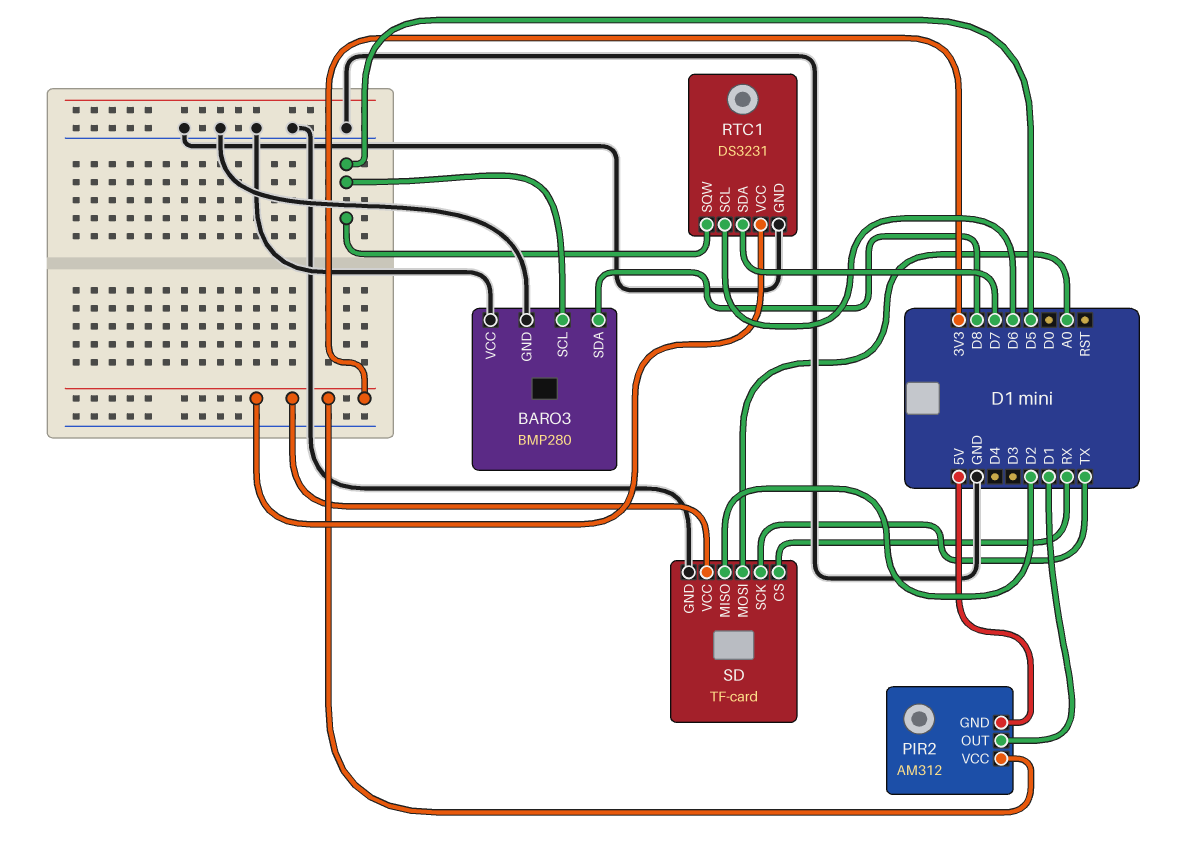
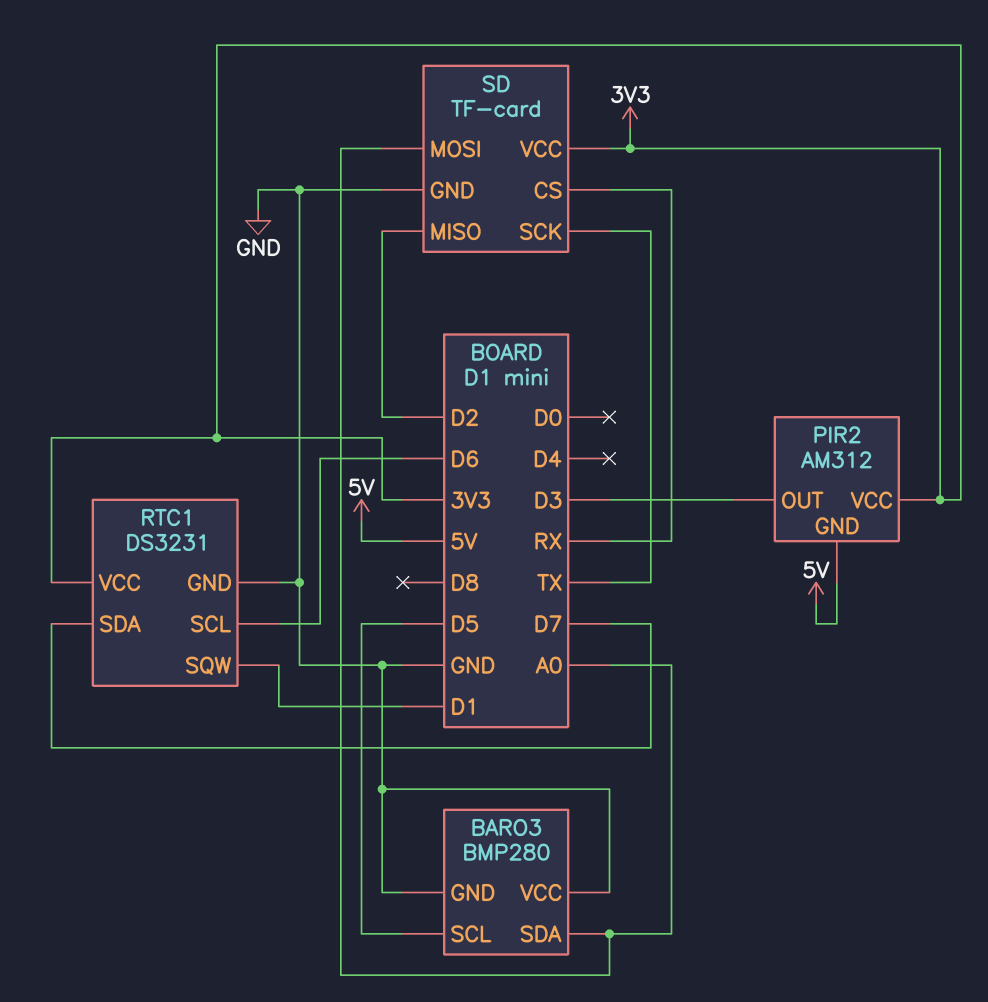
BARO3 pin SDA: D8 -> A0
PIR2 pin OUT: D1 -> D3
RTC1 pin SQW: D5 -> D1

